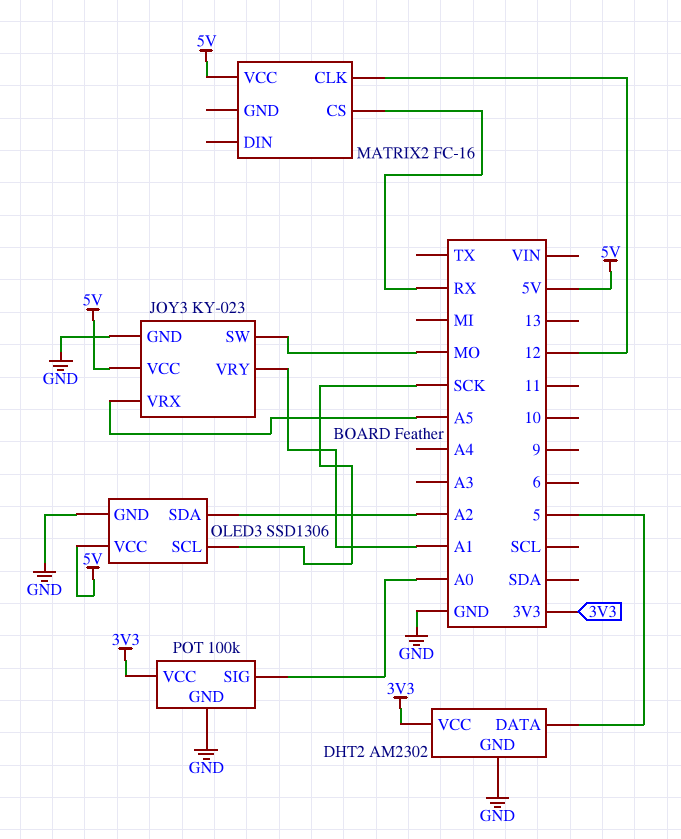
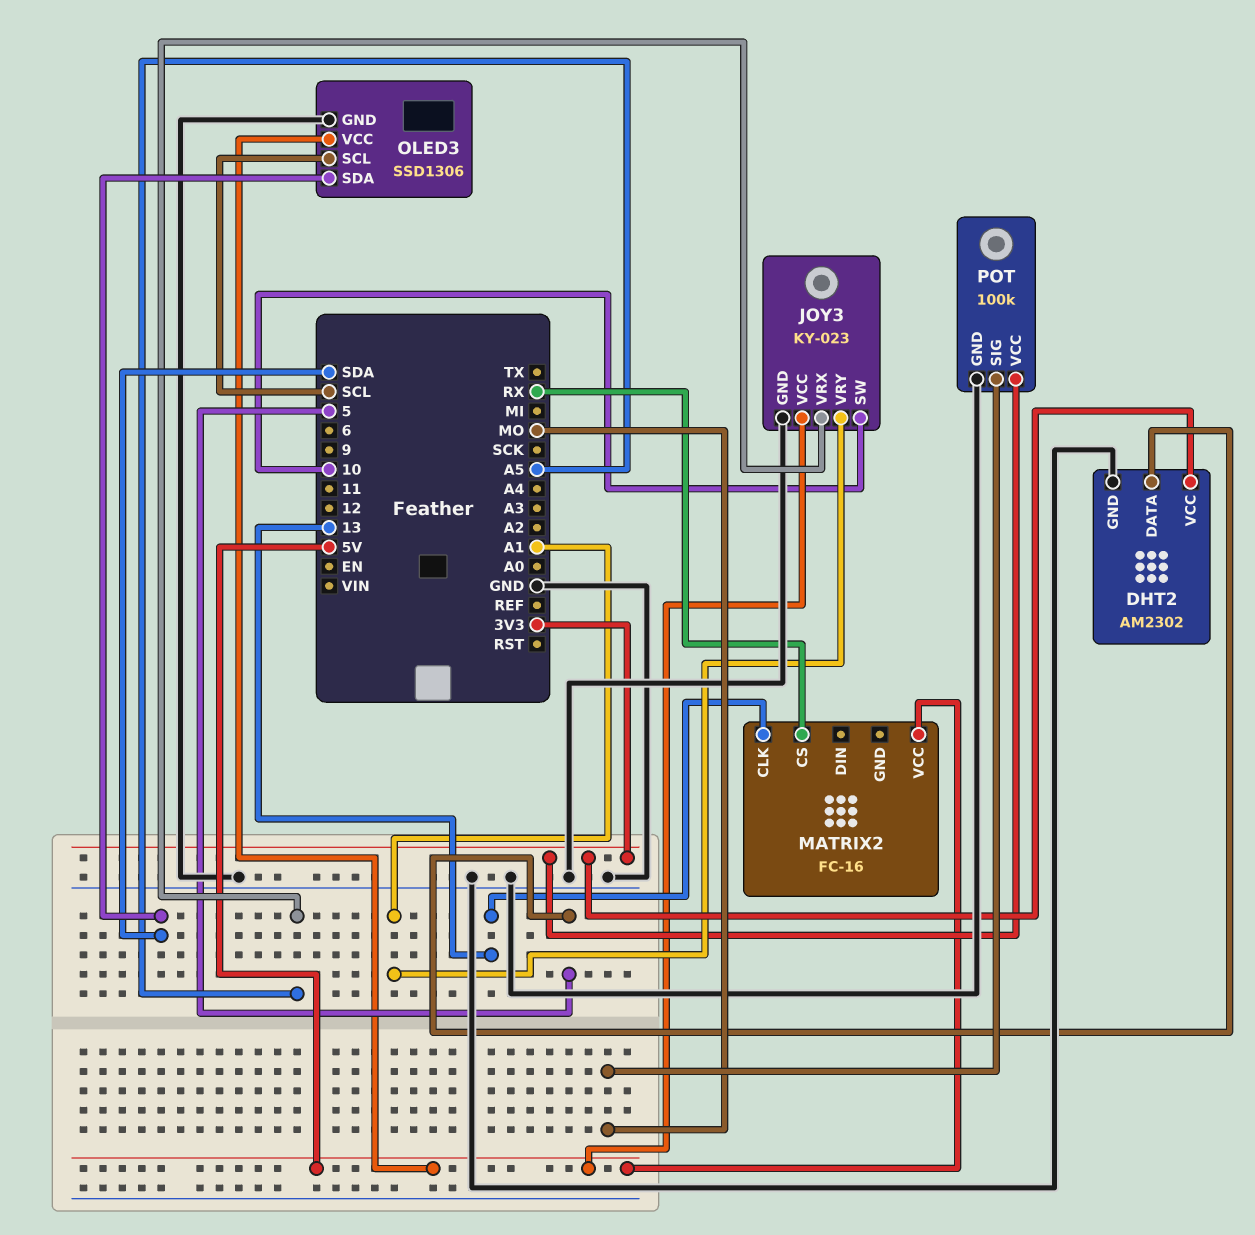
JOY3 pin SW: MO -> 10
MATRIX2 pin CLK: 12 -> 13
OLED3 pin SCL: SCK -> SCL
OLED3 pin SDA: A2 -> SDA
POT pin SIG: A0 -> MO

